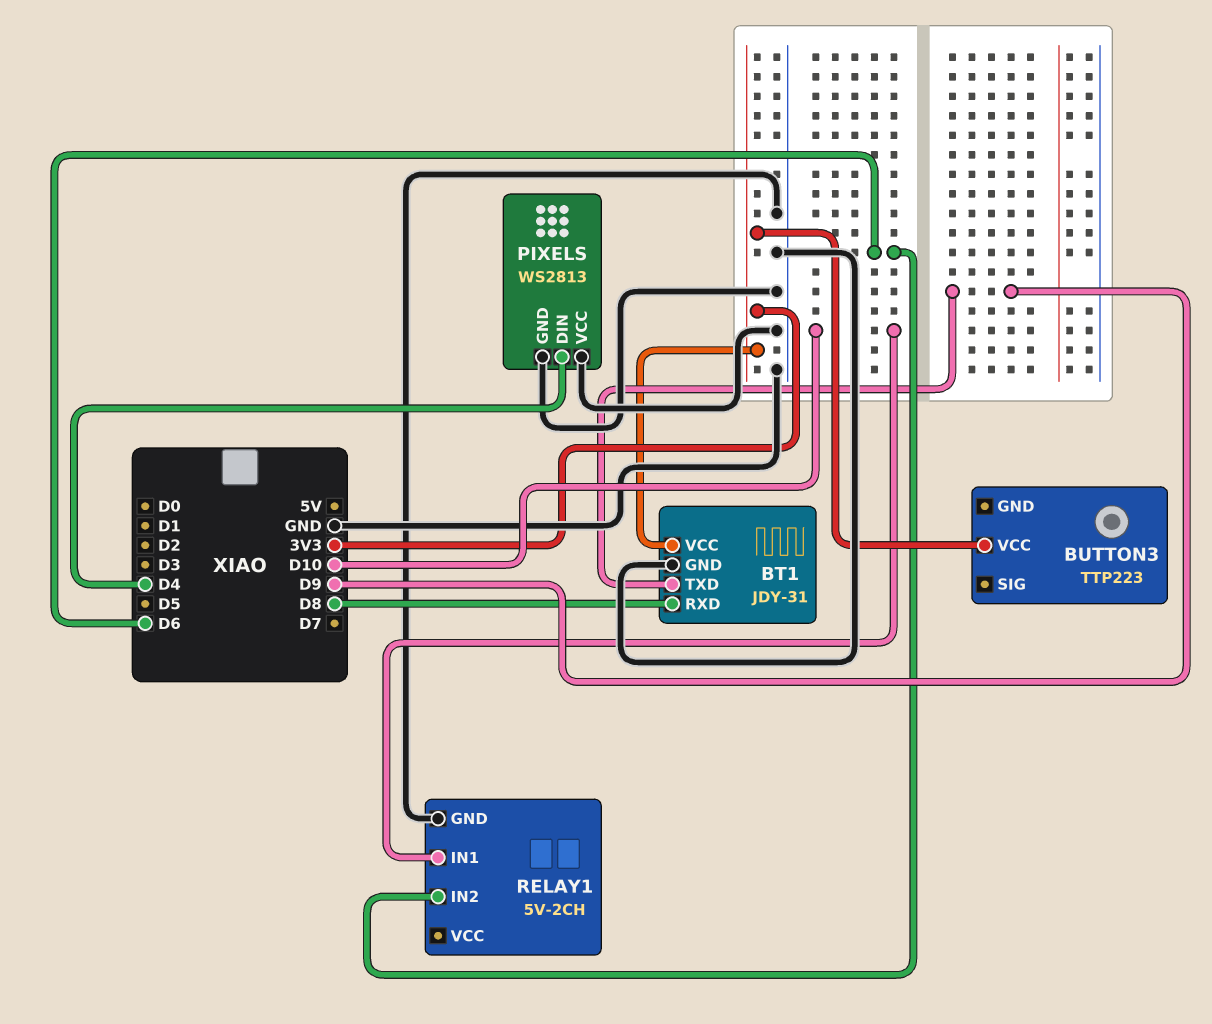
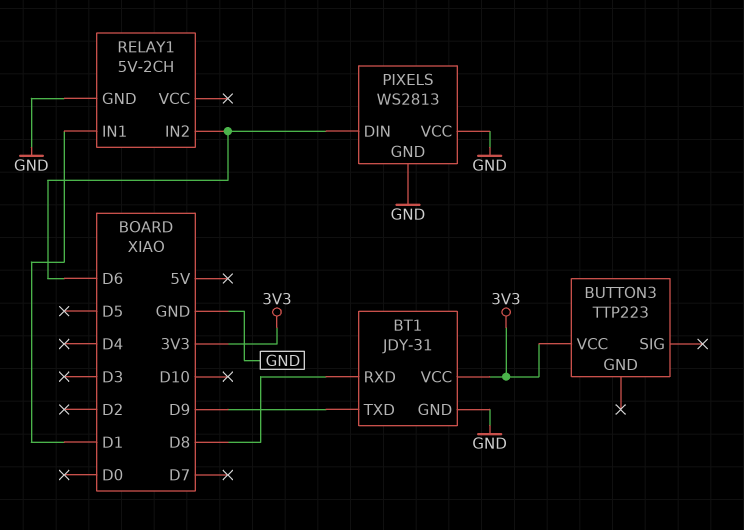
PIXELS pin DIN: D4 -> D6
RELAY1 pin IN1: D10 -> D1

